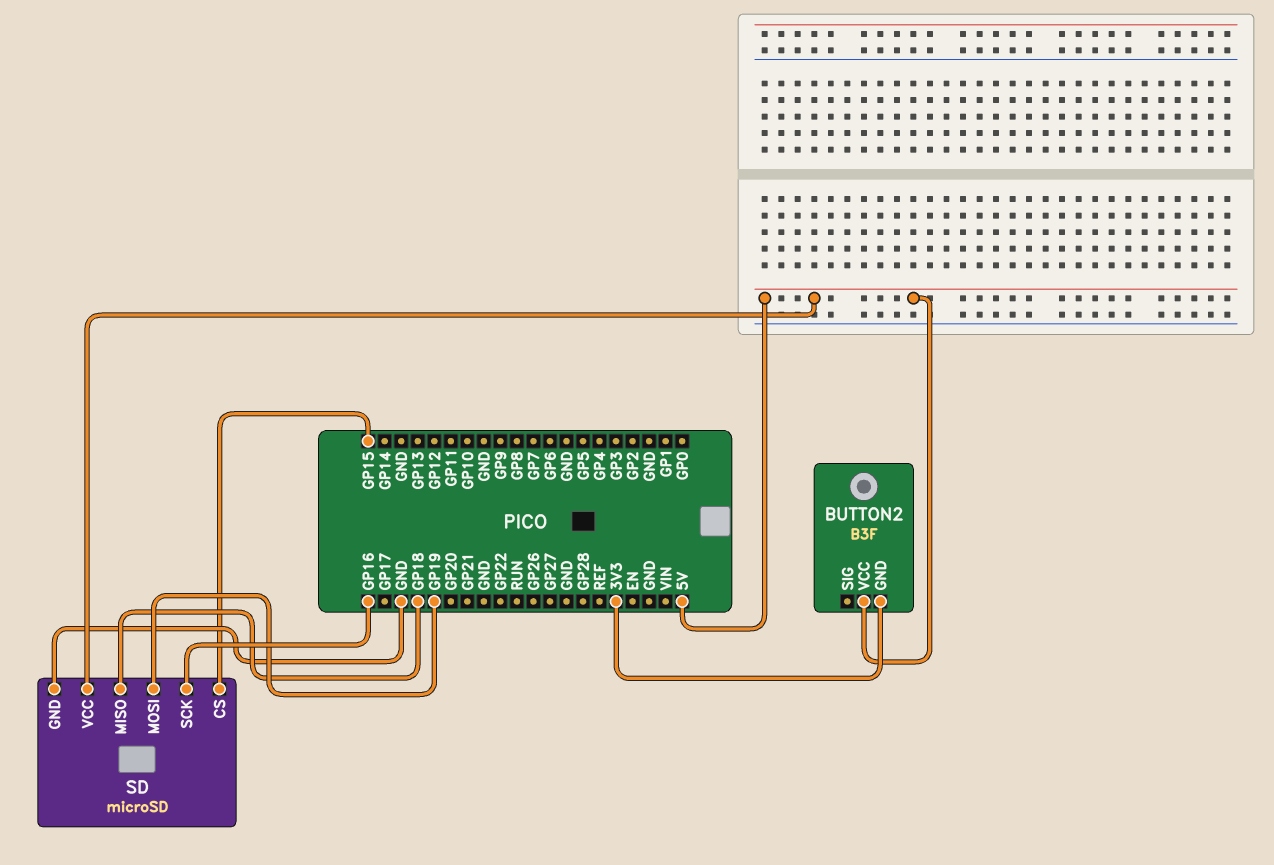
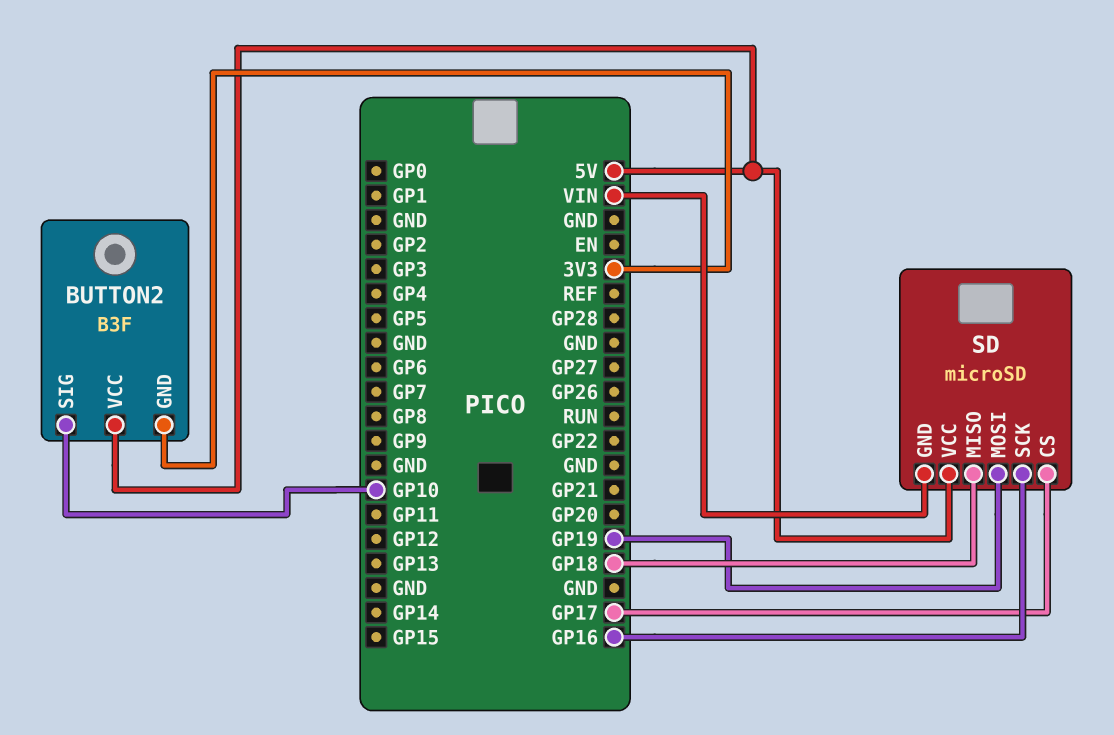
BUTTON2 pin SIG: none -> GP10
SD pin CS: GP15 -> GP17
SD pin GND: GND -> VIN

